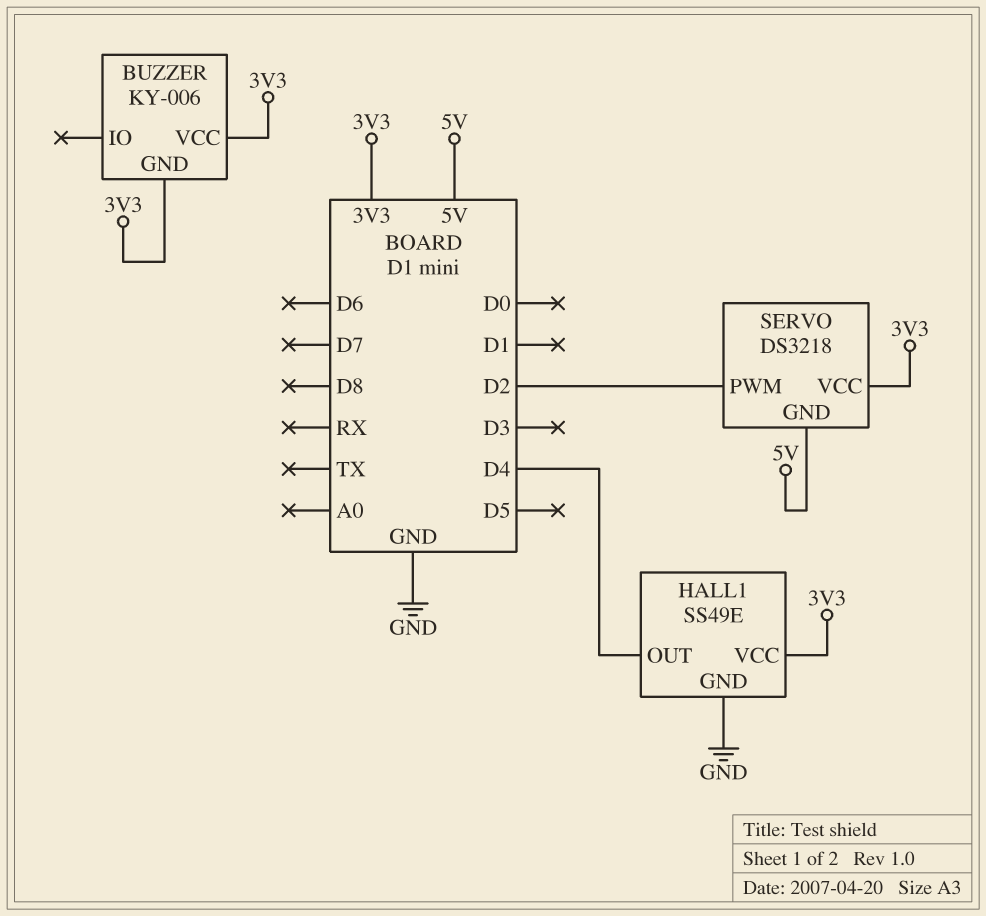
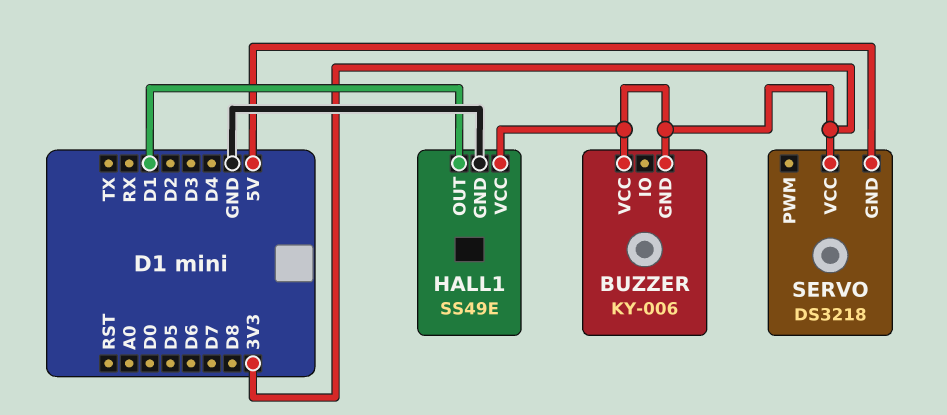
HALL1 pin OUT: D4 -> D1
SERVO pin PWM: D2 -> none

